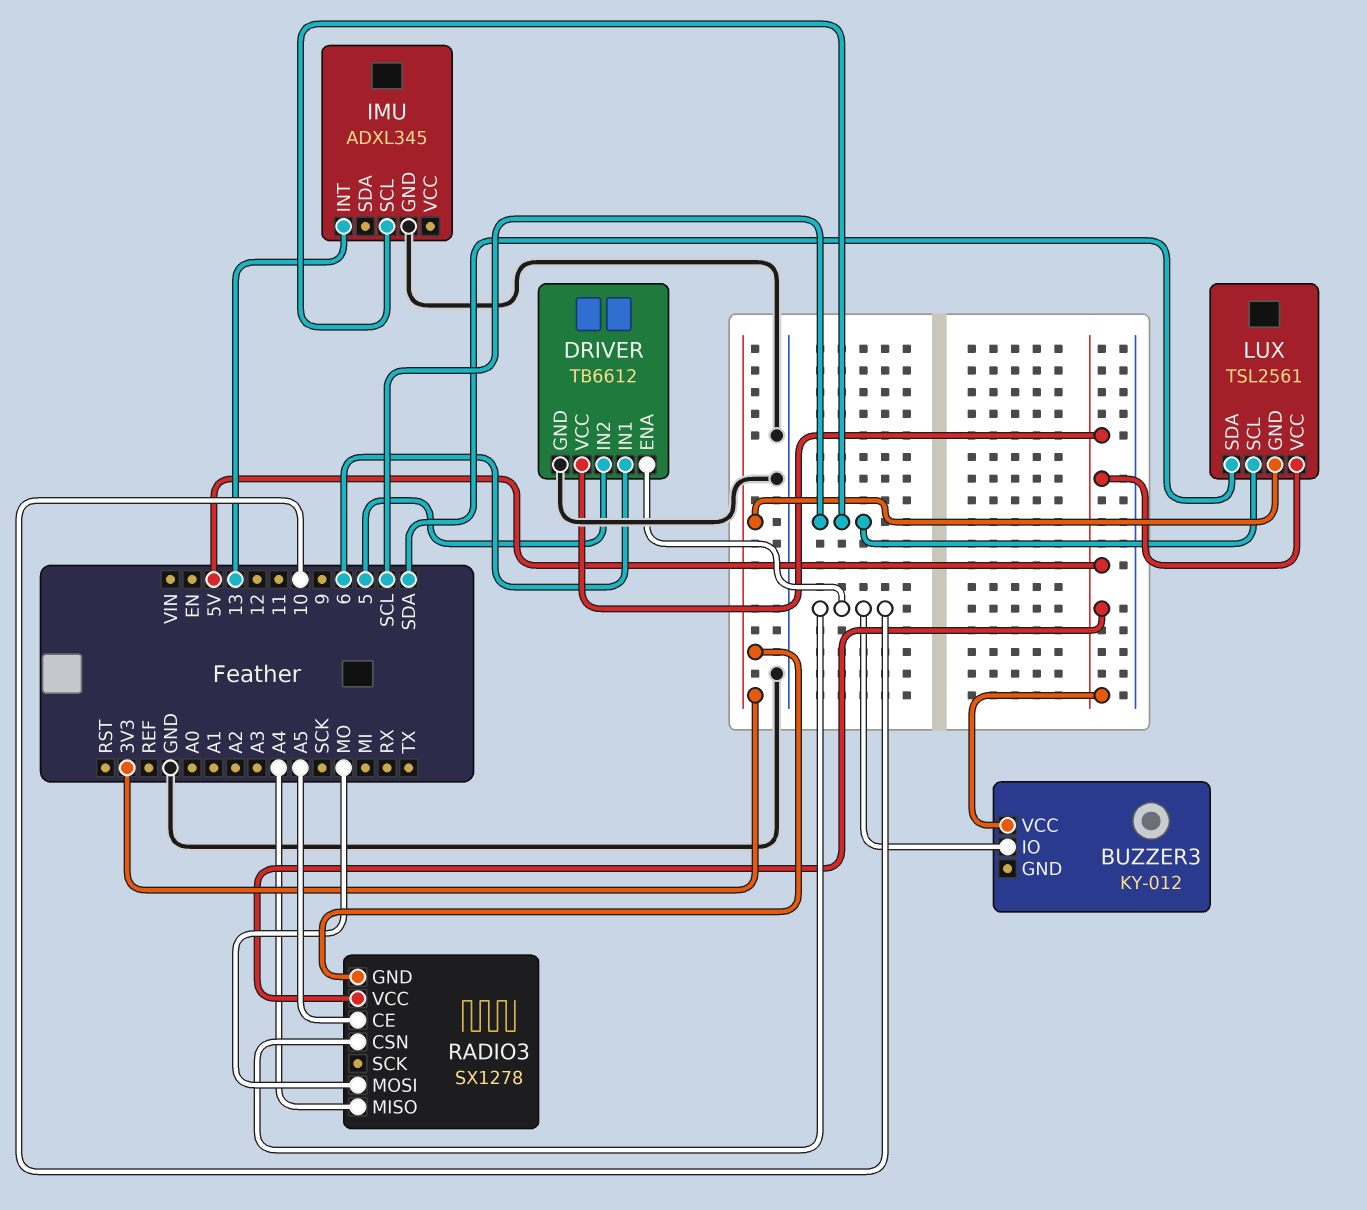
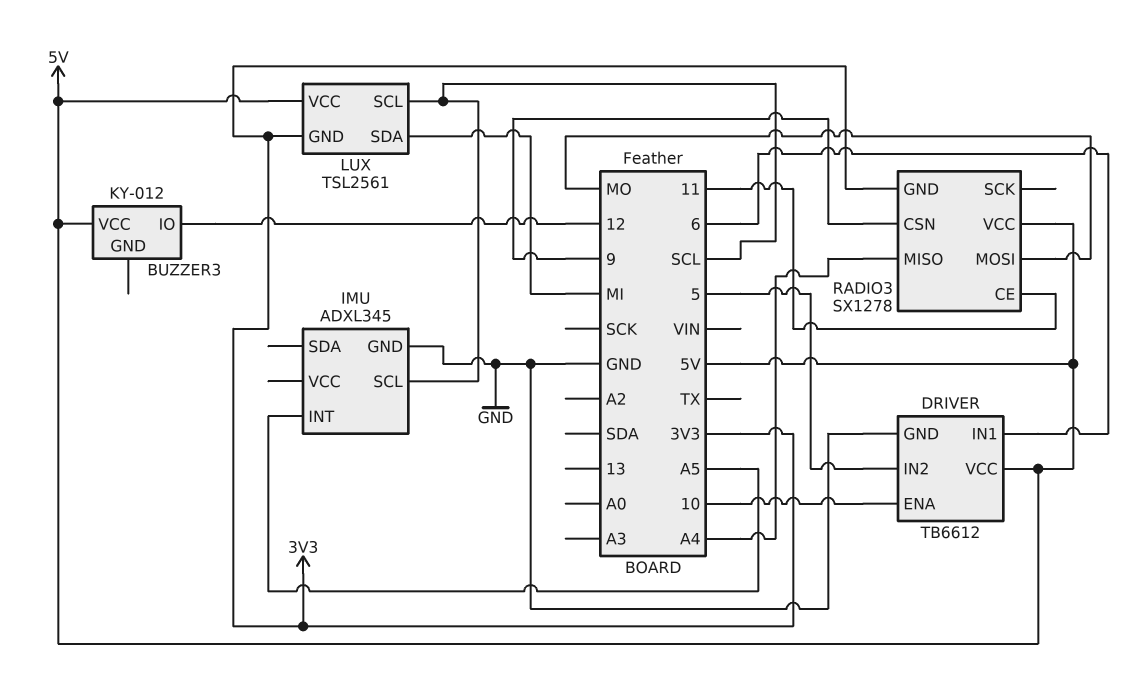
BUZZER3 pin IO: 10 -> 12
IMU pin INT: 13 -> A5
LUX pin SDA: SDA -> MI
RADIO3 pin CE: A5 -> 11
RADIO3 pin CSN: 10 -> 9

